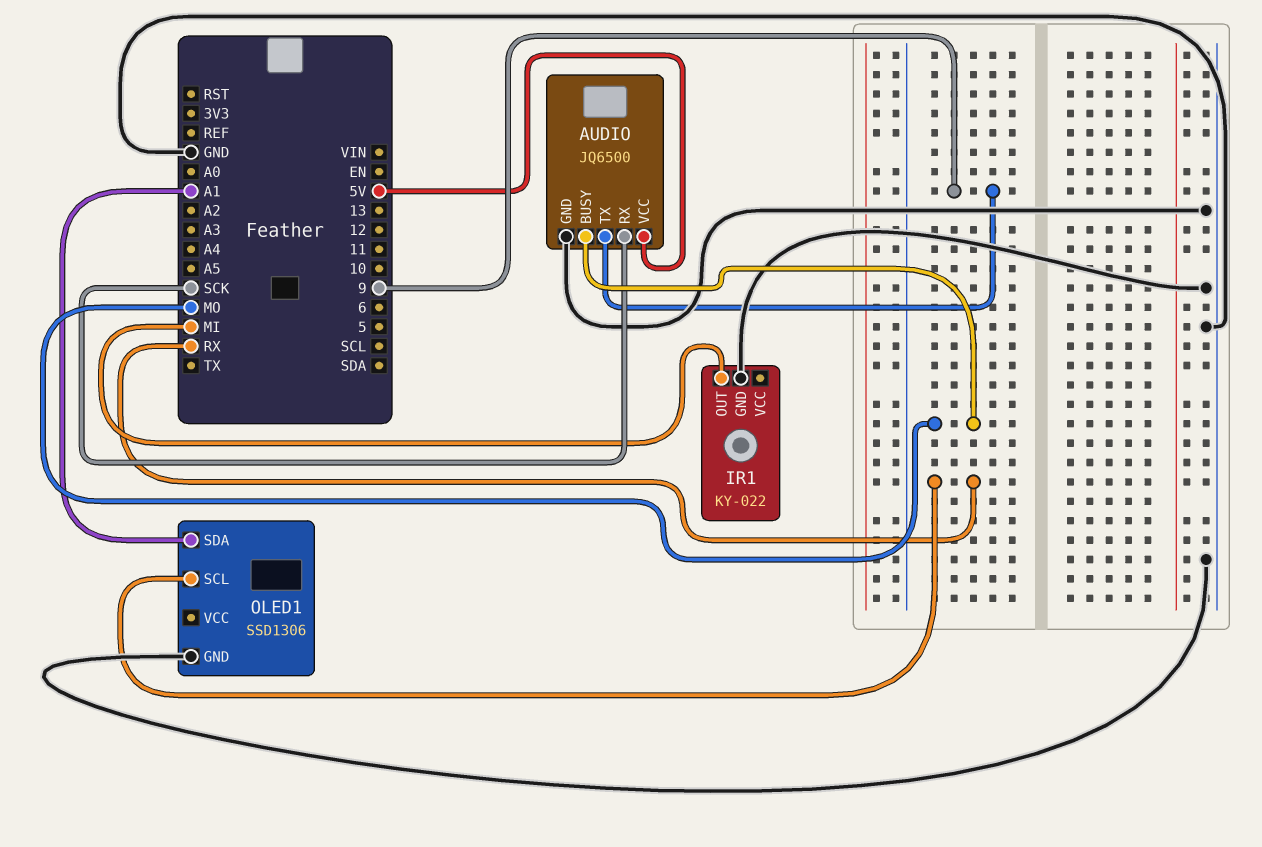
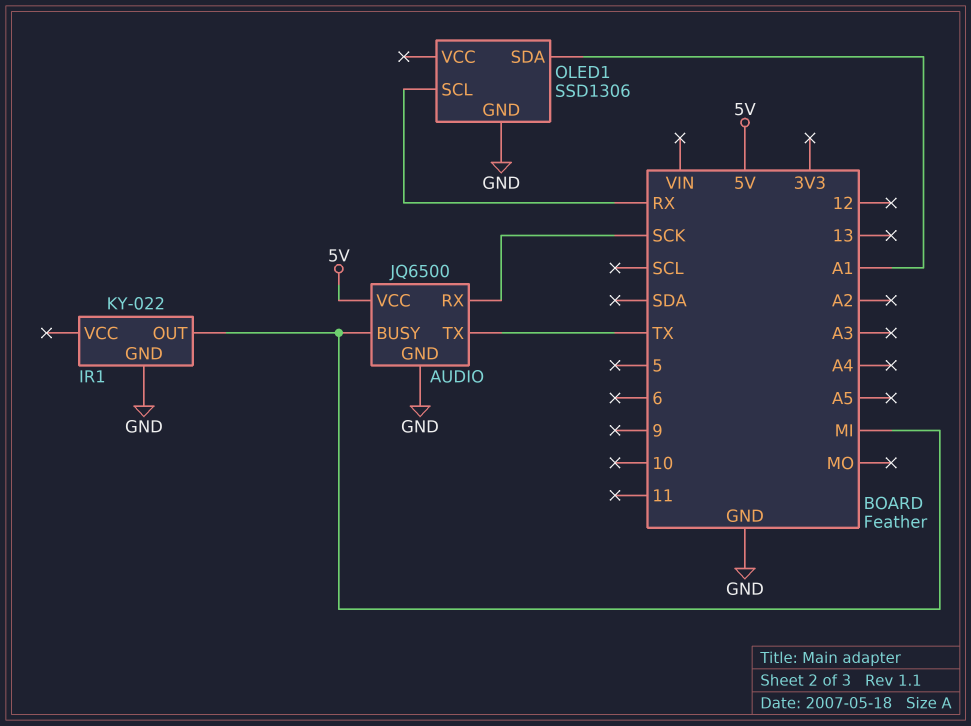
AUDIO pin BUSY: MO -> MI
AUDIO pin TX: 9 -> TX

